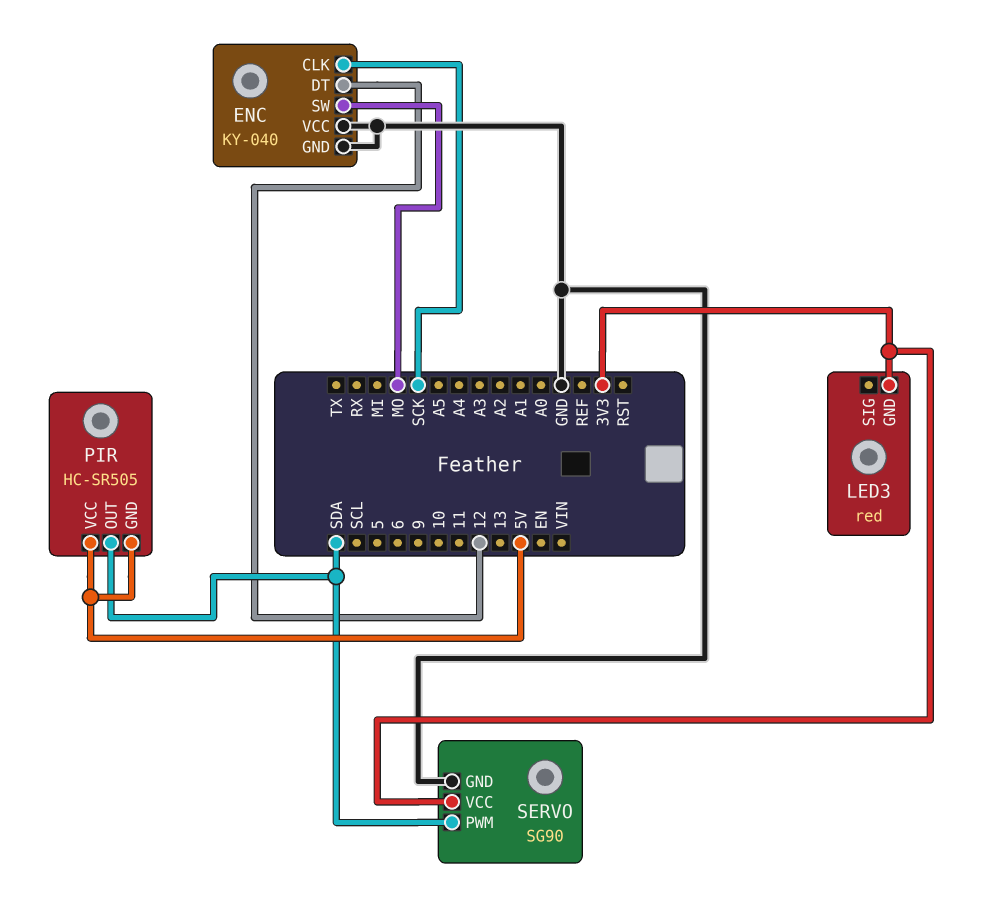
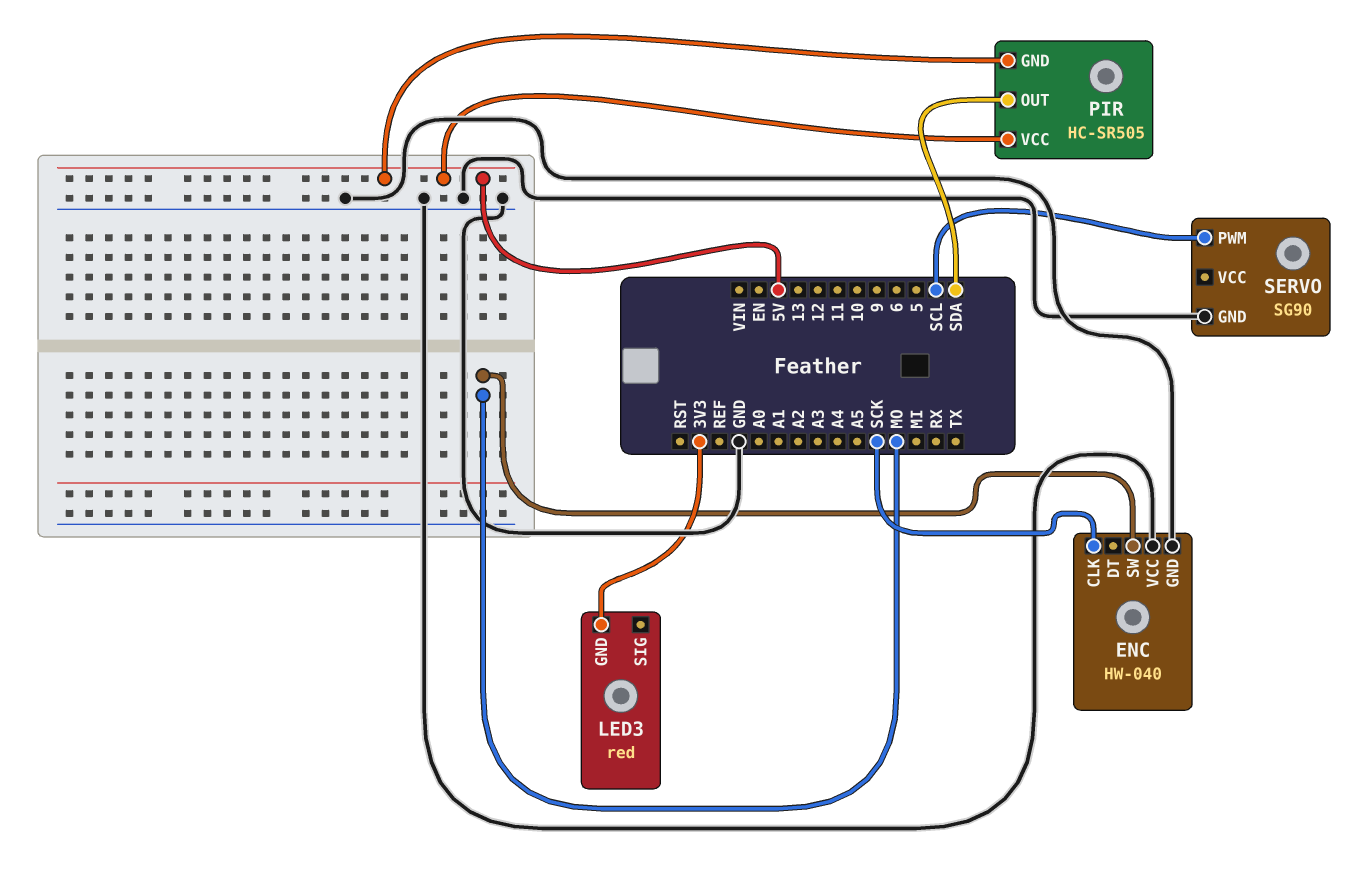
ENC: KY-040 -> HW-040
ENC pin DT: 12 -> none
SERVO pin PWM: SDA -> SCL
SERVO pin VCC: 3V3 -> none

